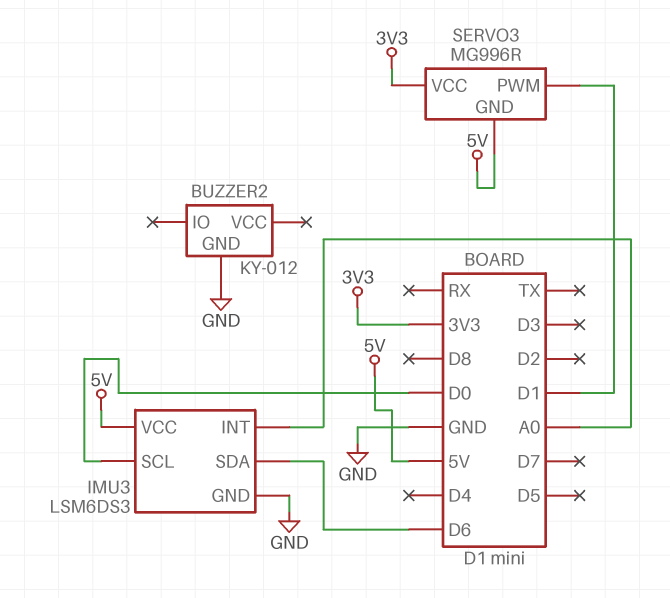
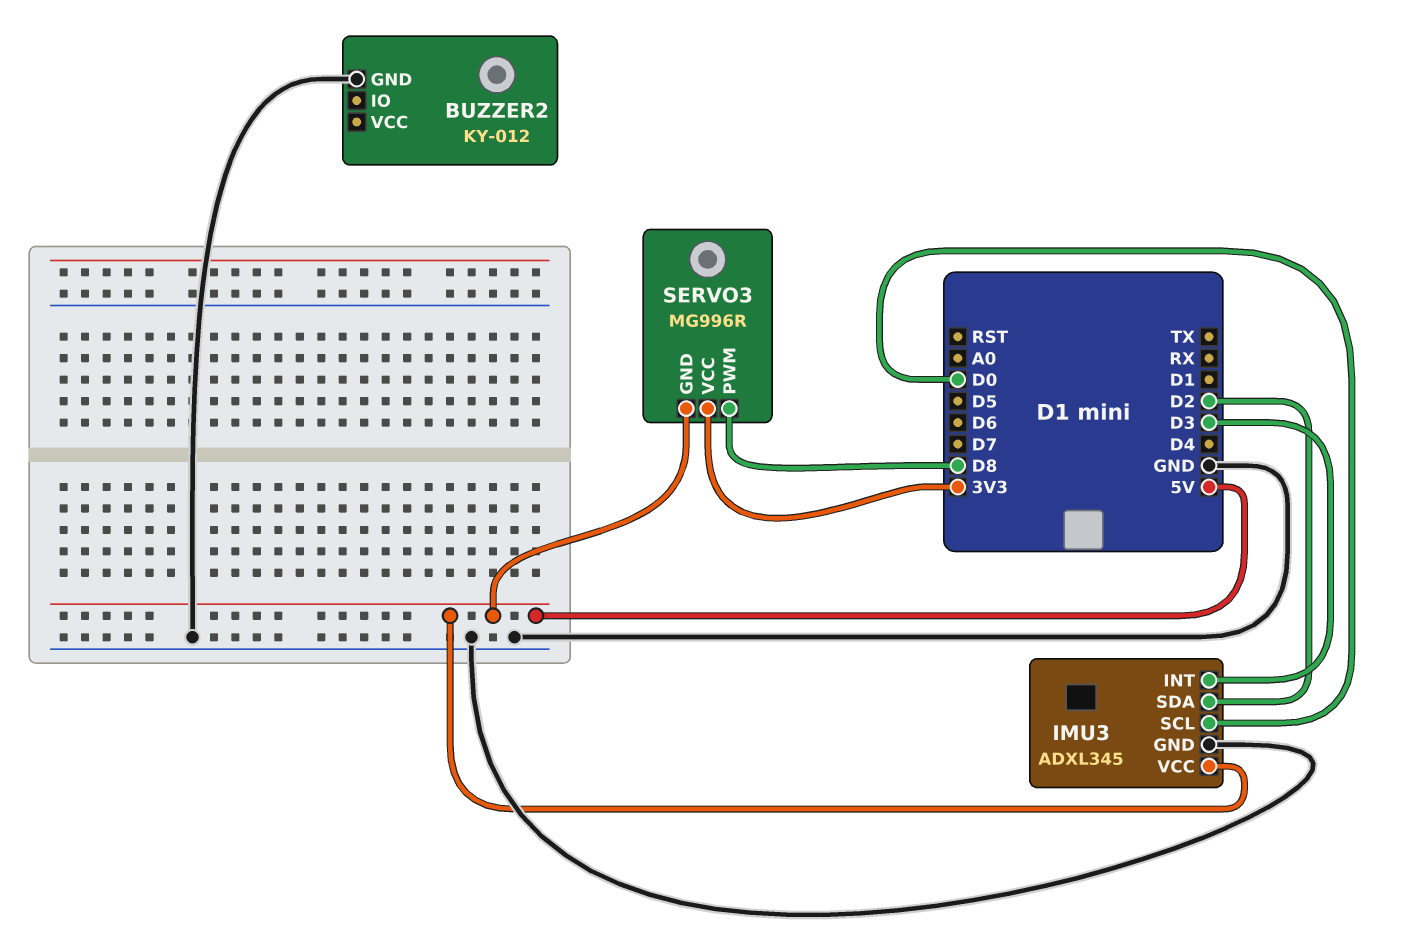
IMU3: LSM6DS3 -> ADXL345
IMU3 pin INT: A0 -> D3
IMU3 pin SDA: D6 -> D2
SERVO3 pin PWM: D1 -> D8

